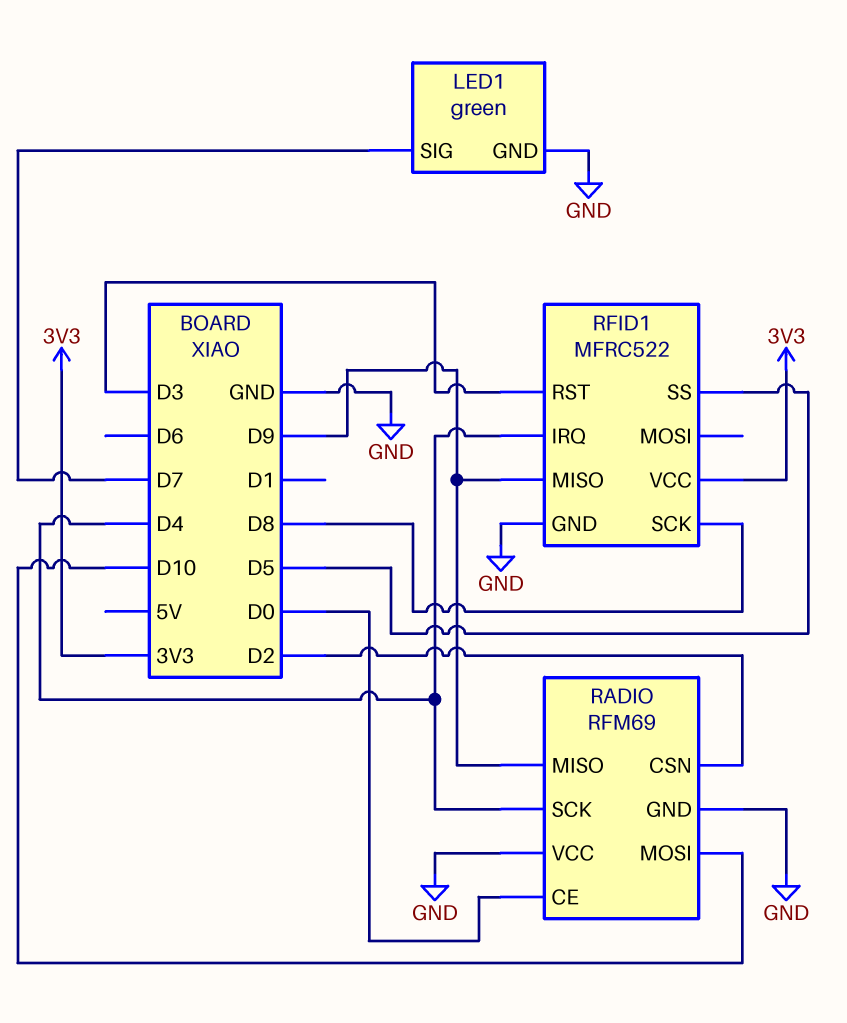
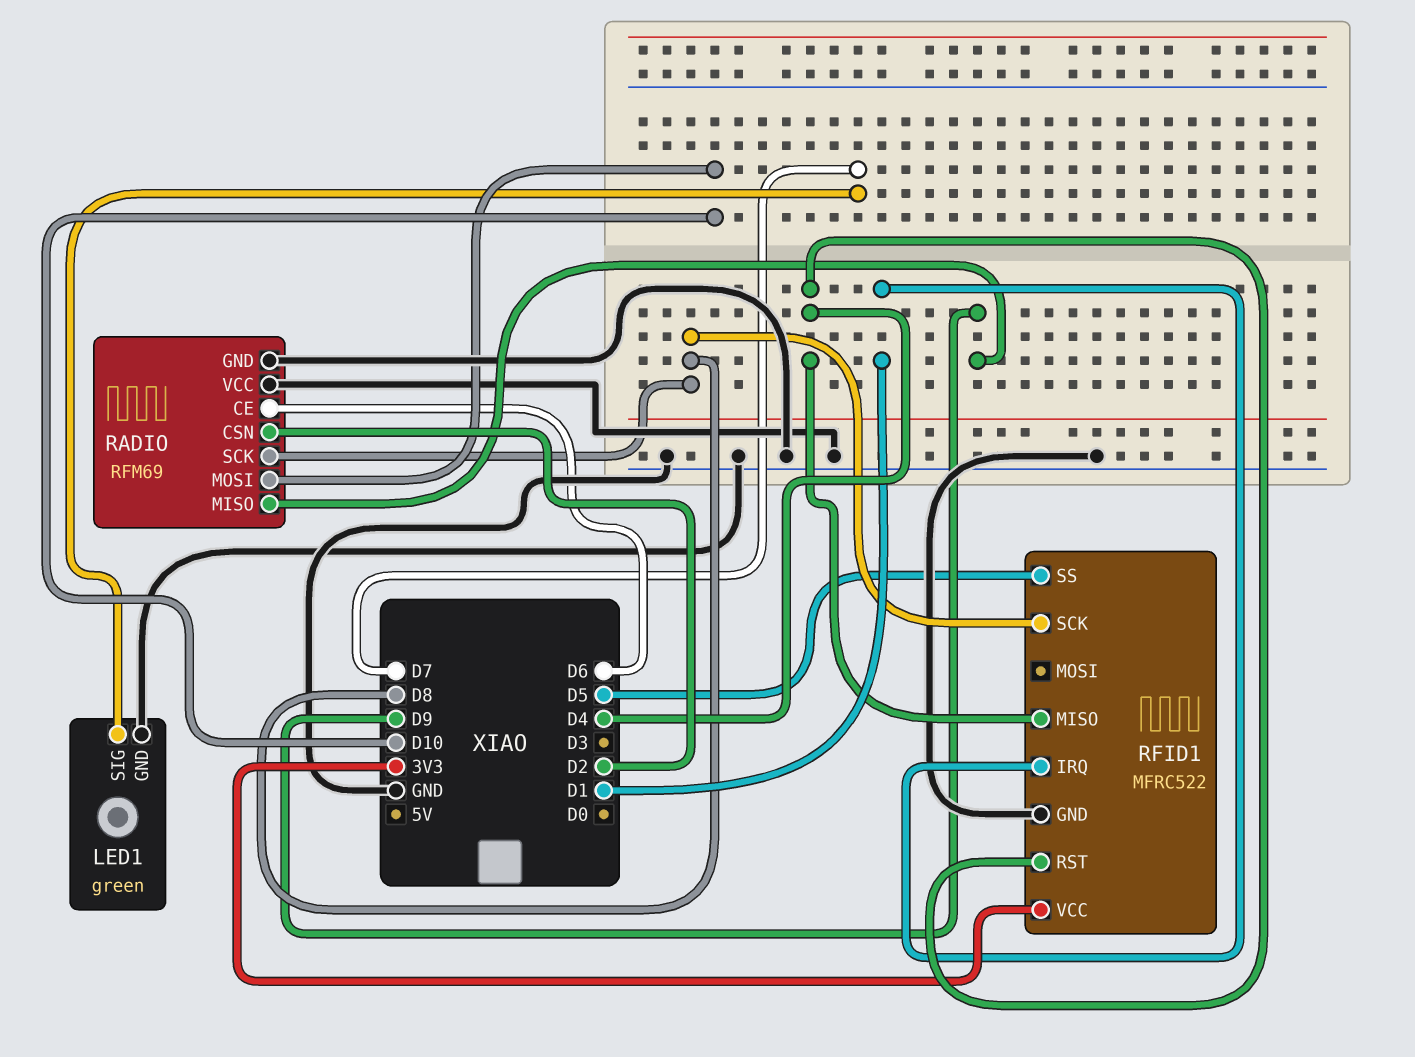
RADIO pin CE: D0 -> D6
RADIO pin SCK: D4 -> D8
RFID1 pin IRQ: D4 -> D1
RFID1 pin MISO: D9 -> D4
RFID1 pin RST: D3 -> D4

